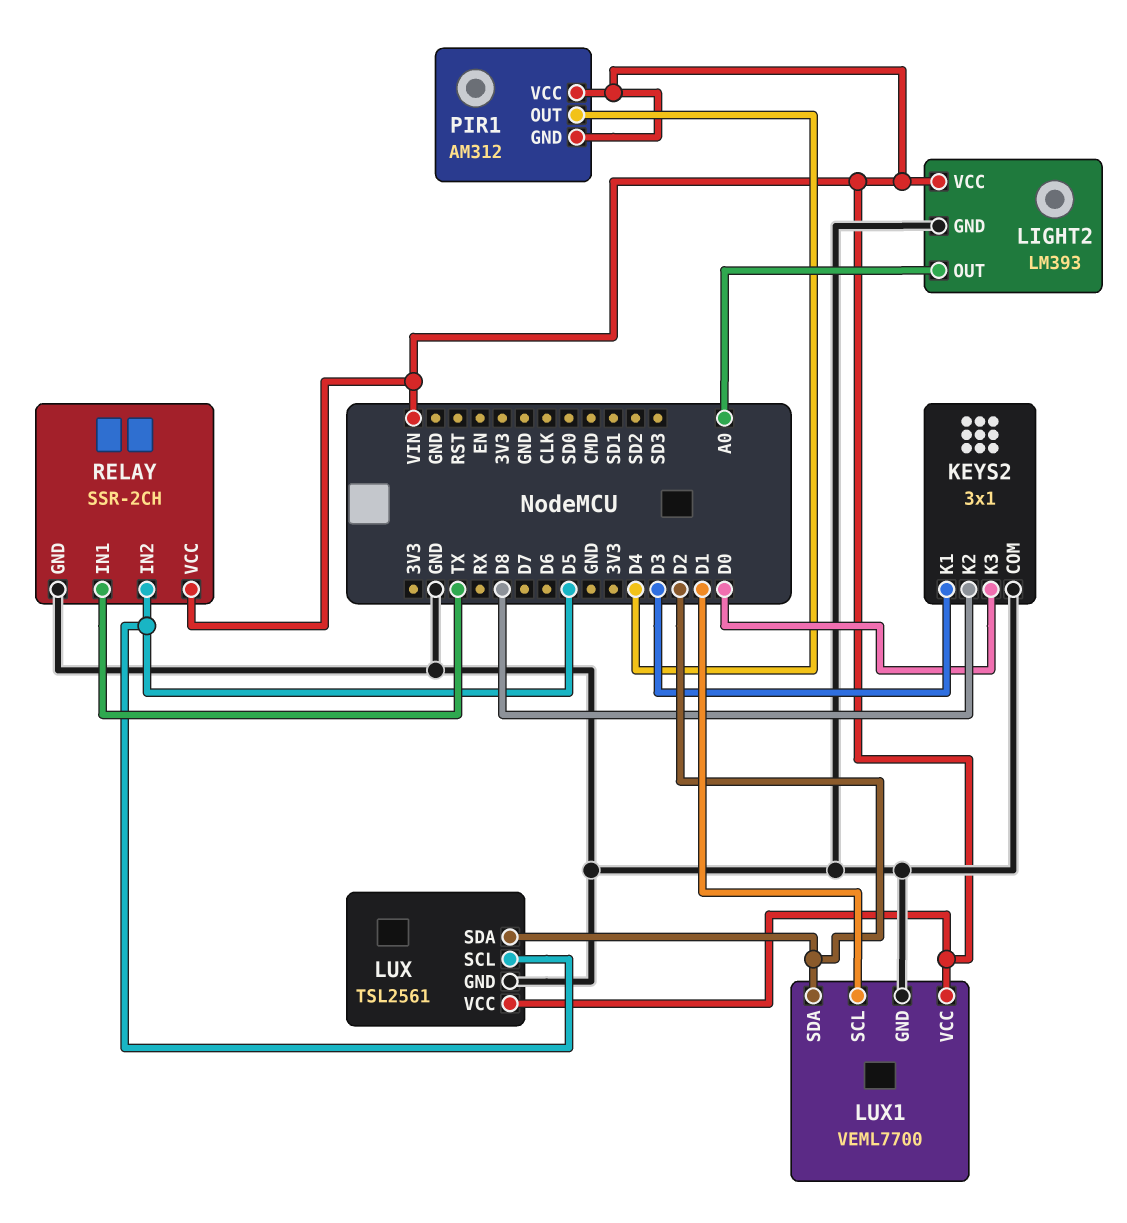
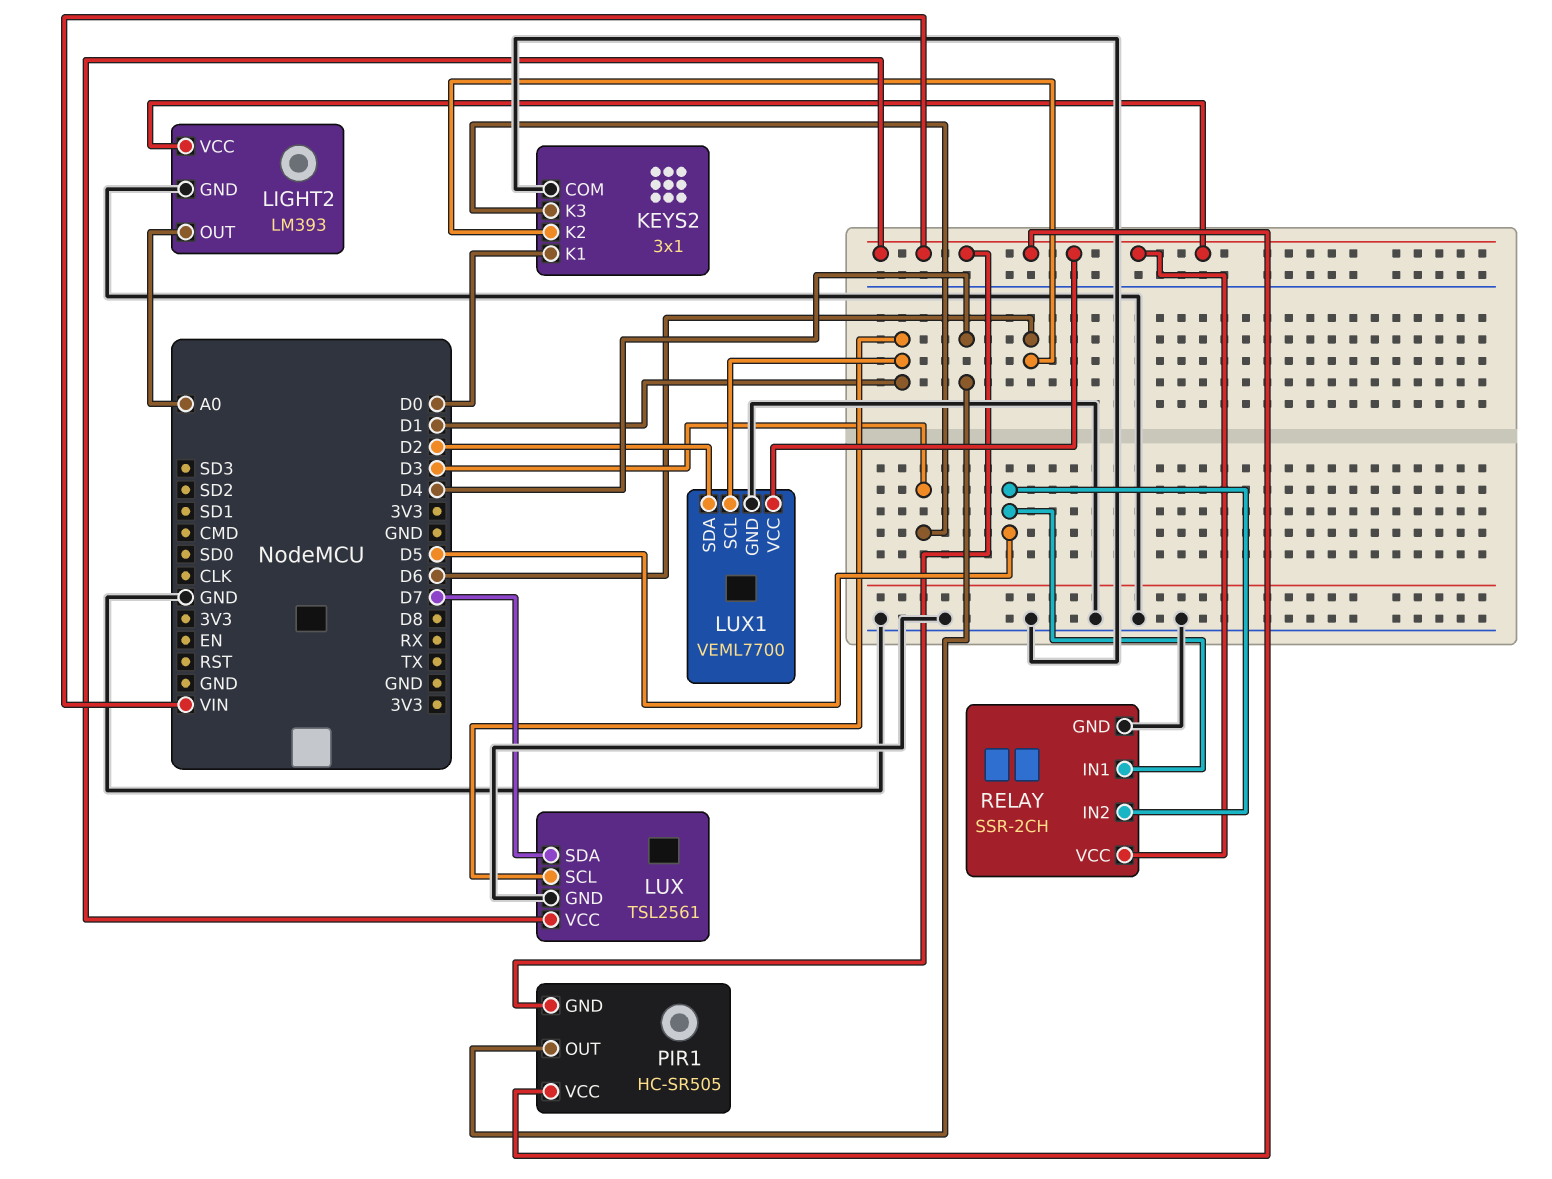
KEYS2 pin K1: D3 -> D0
KEYS2 pin K2: D8 -> D6
KEYS2 pin K3: D0 -> D3
LUX pin SCL: D5 -> D1
LUX pin SDA: D2 -> D7
PIR1: AM312 -> HC-SR505
RELAY pin IN1: TX -> D5

